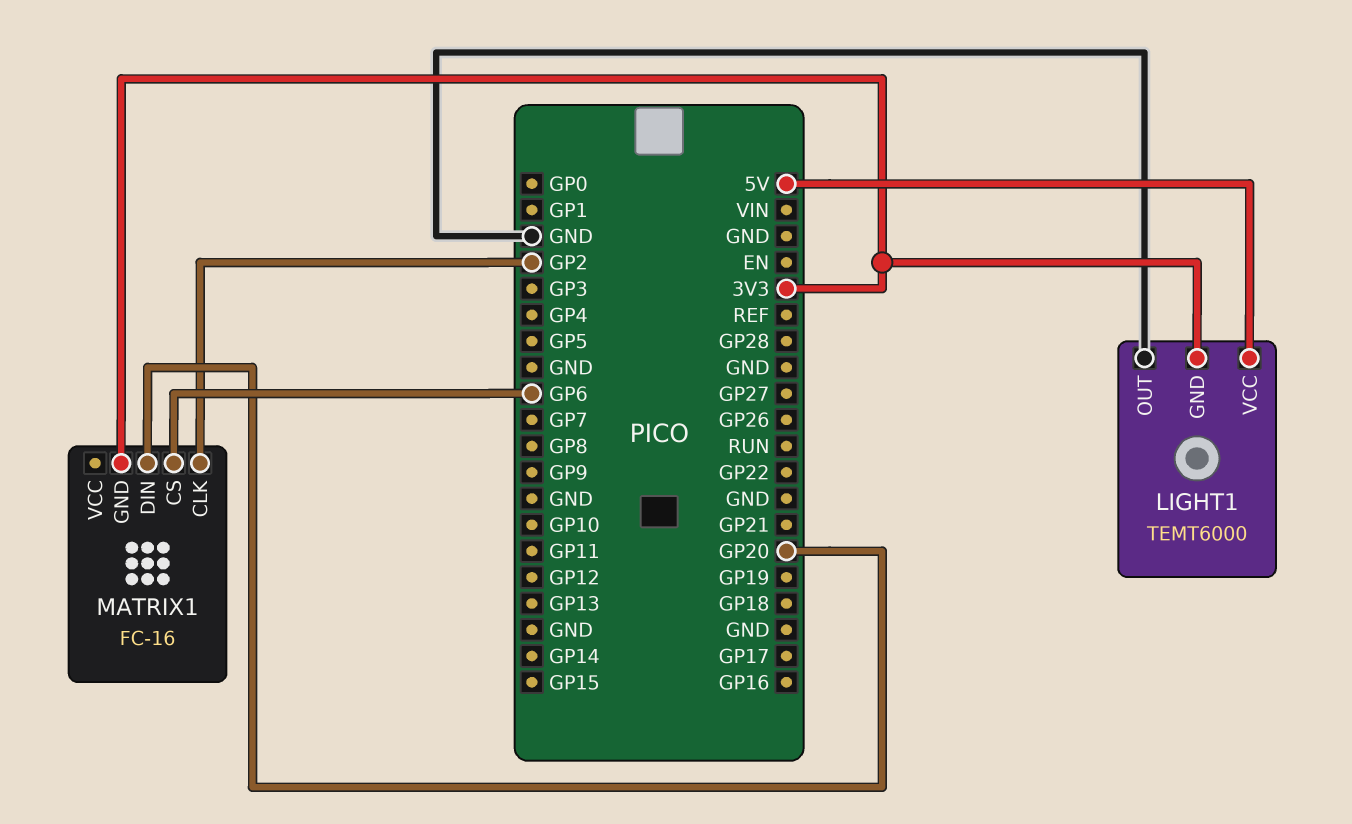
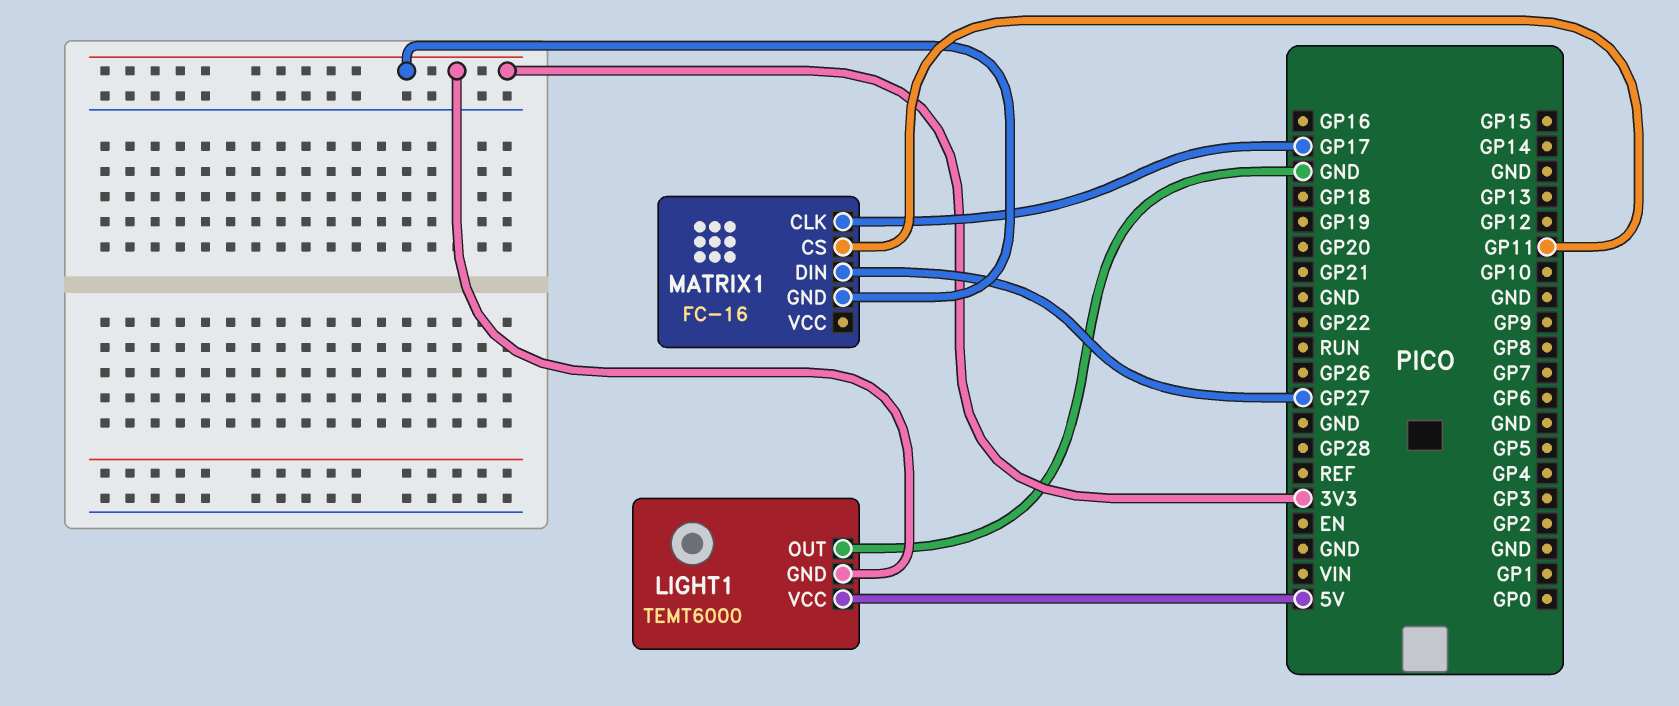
MATRIX1 pin CLK: GP2 -> GP17
MATRIX1 pin CS: GP6 -> GP11
MATRIX1 pin DIN: GP20 -> GP27

